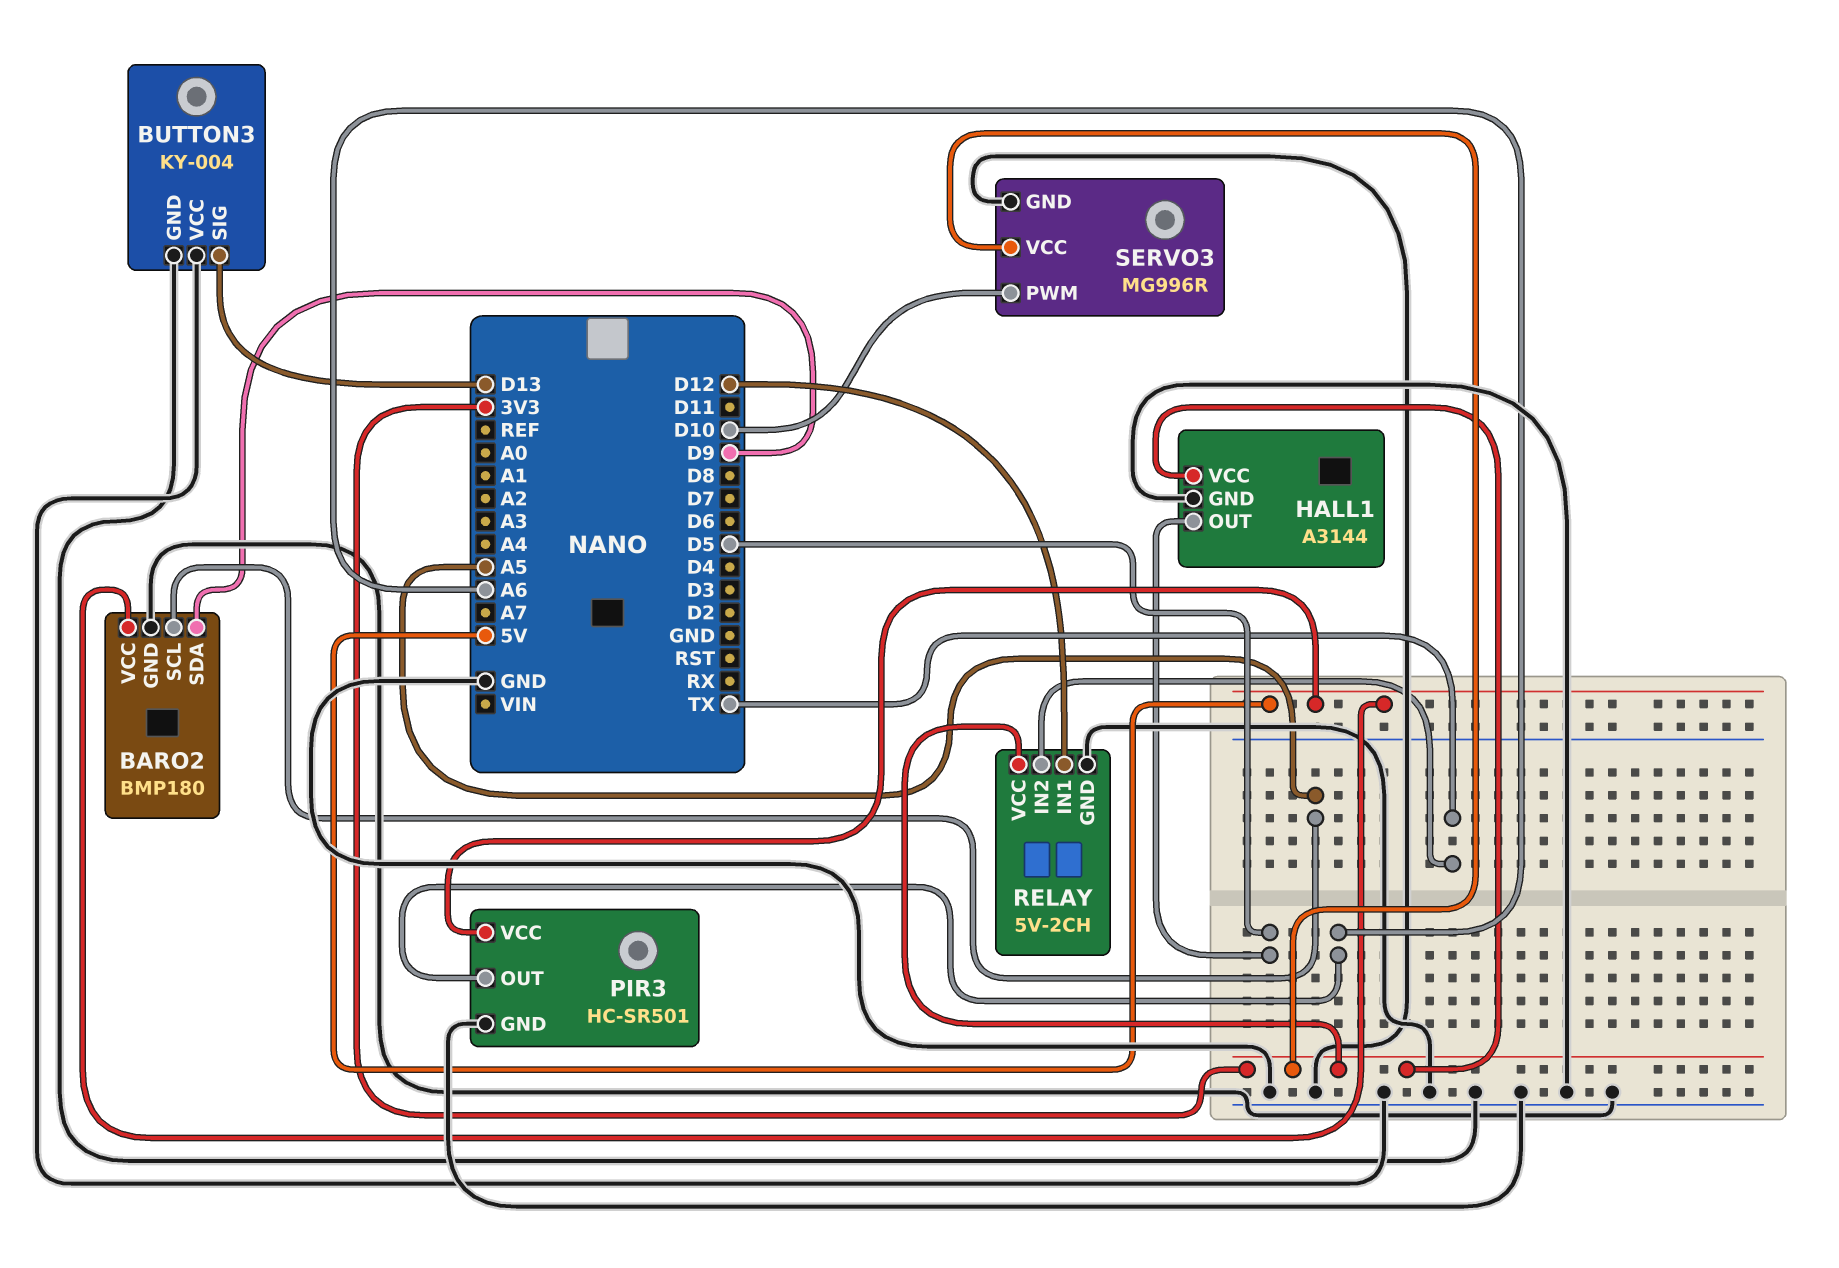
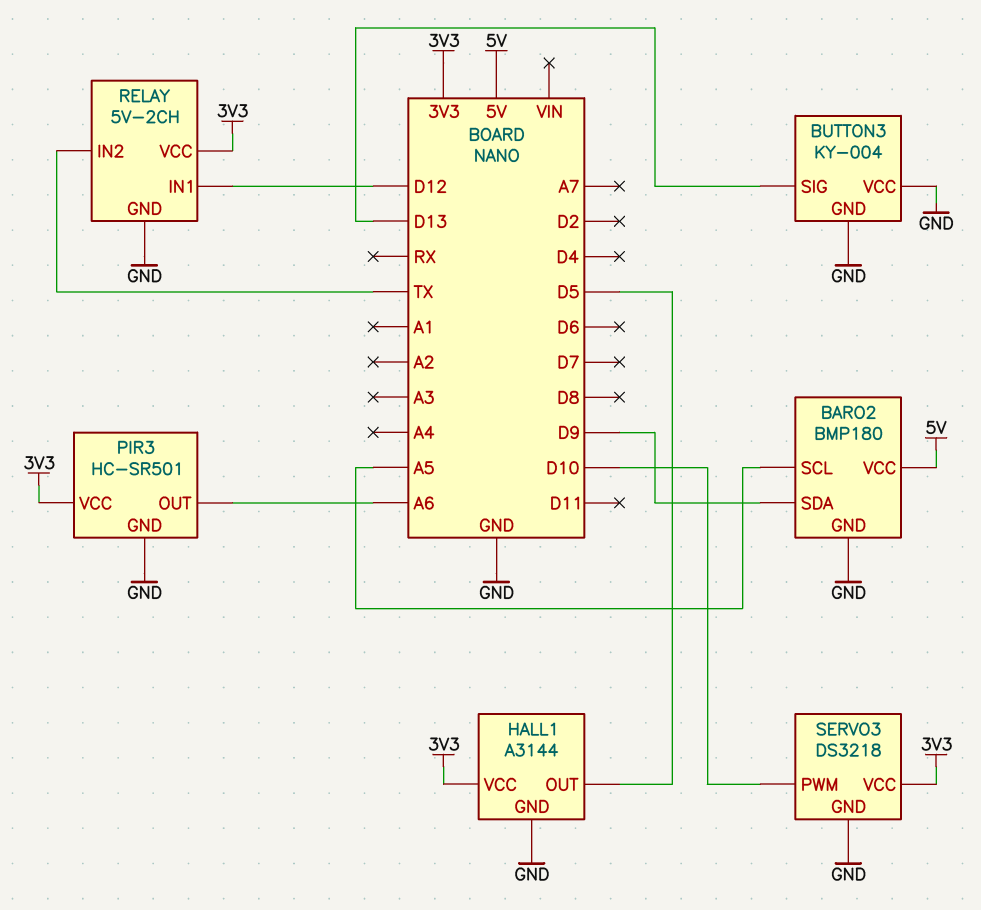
PIR3 pin VCC: 5V -> 3V3
SERVO3: MG996R -> DS3218

